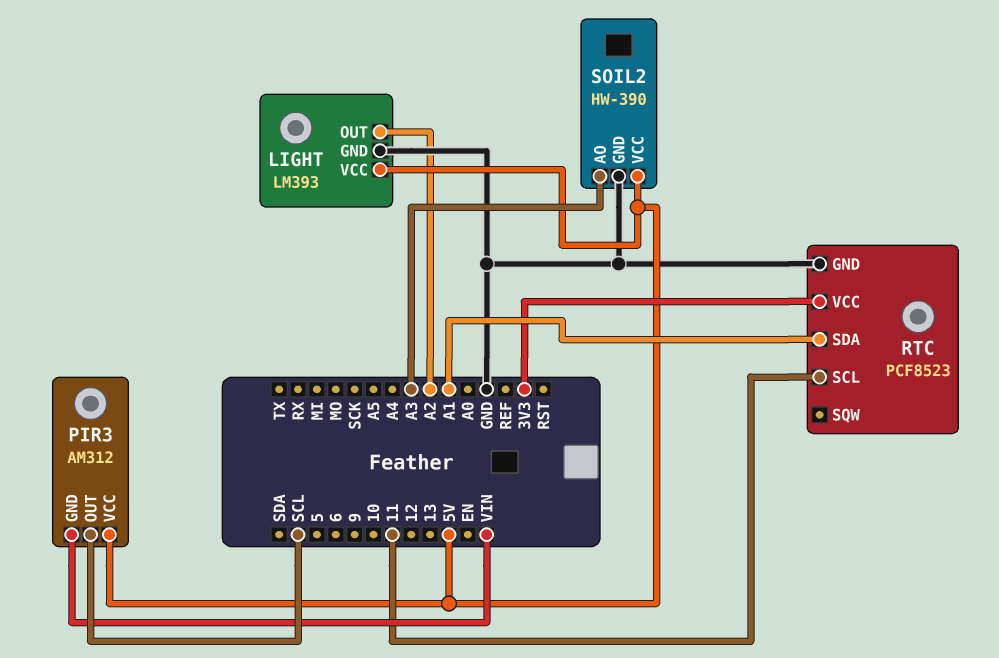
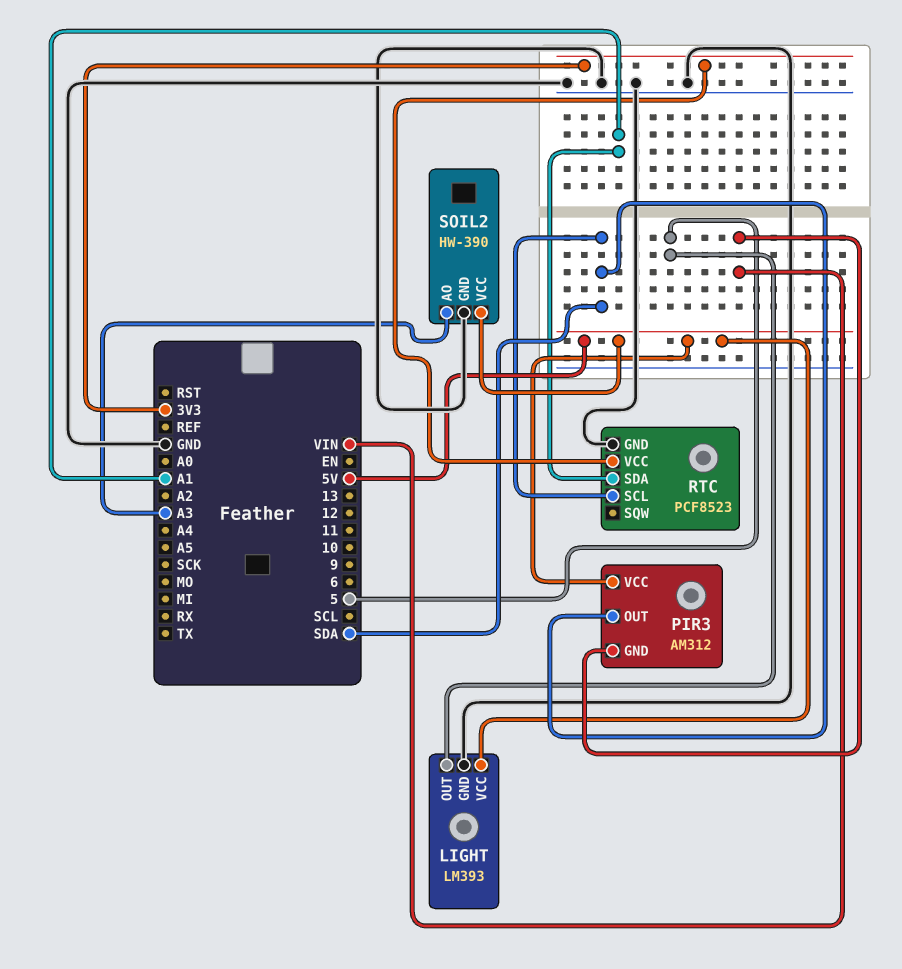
LIGHT pin OUT: A2 -> 5
PIR3 pin OUT: SCL -> SDA
RTC pin SCL: 11 -> SDA

